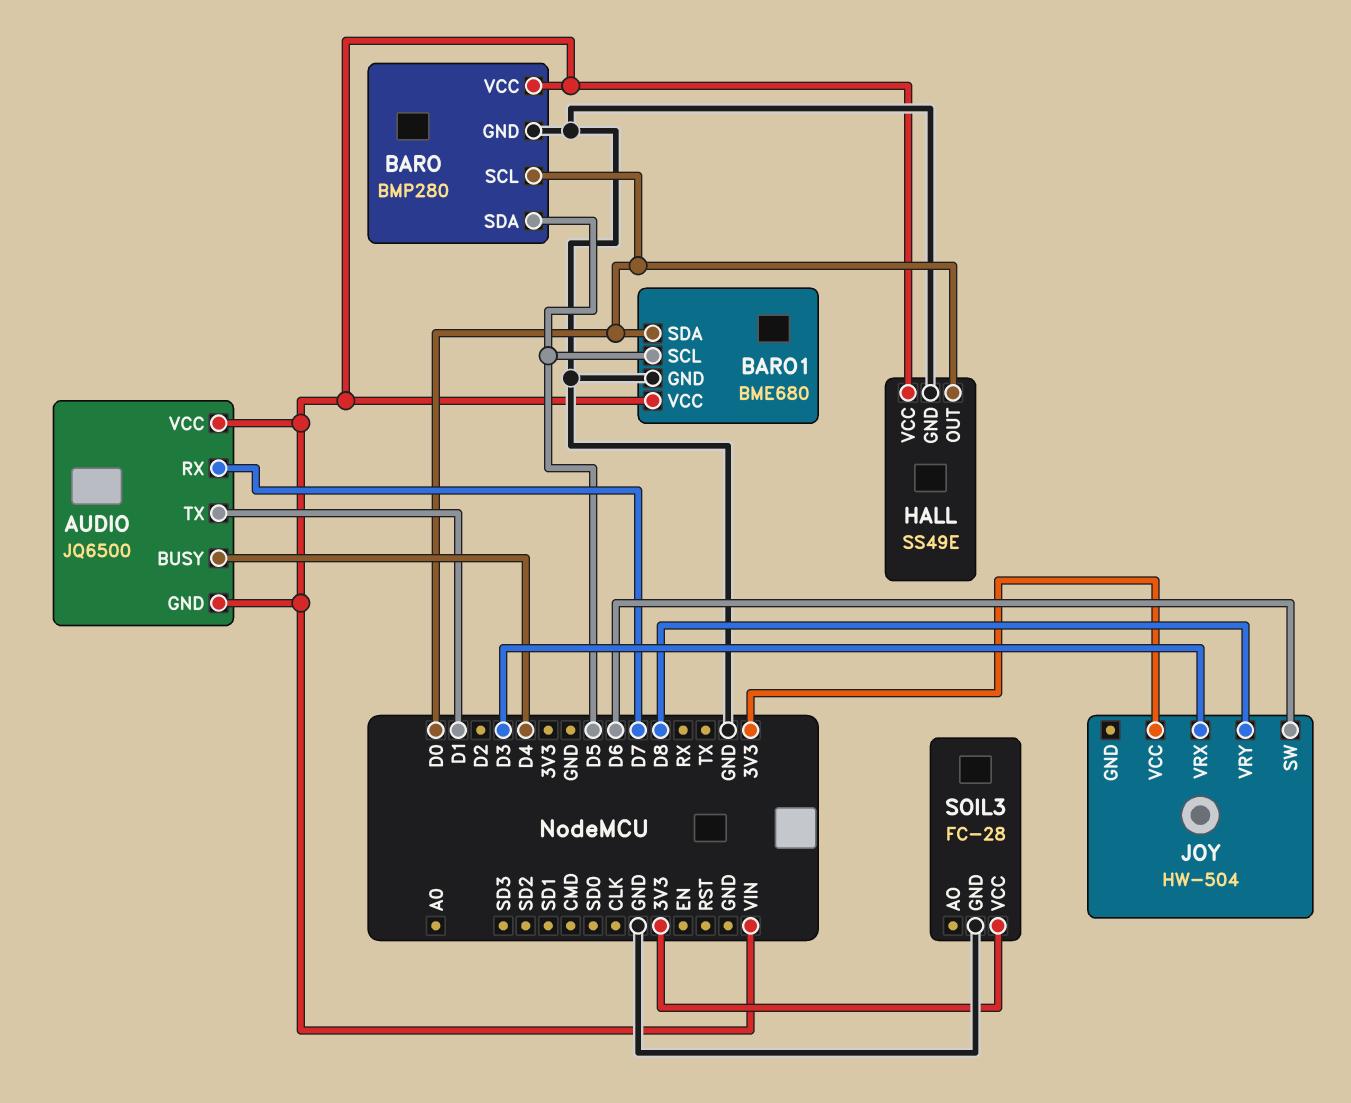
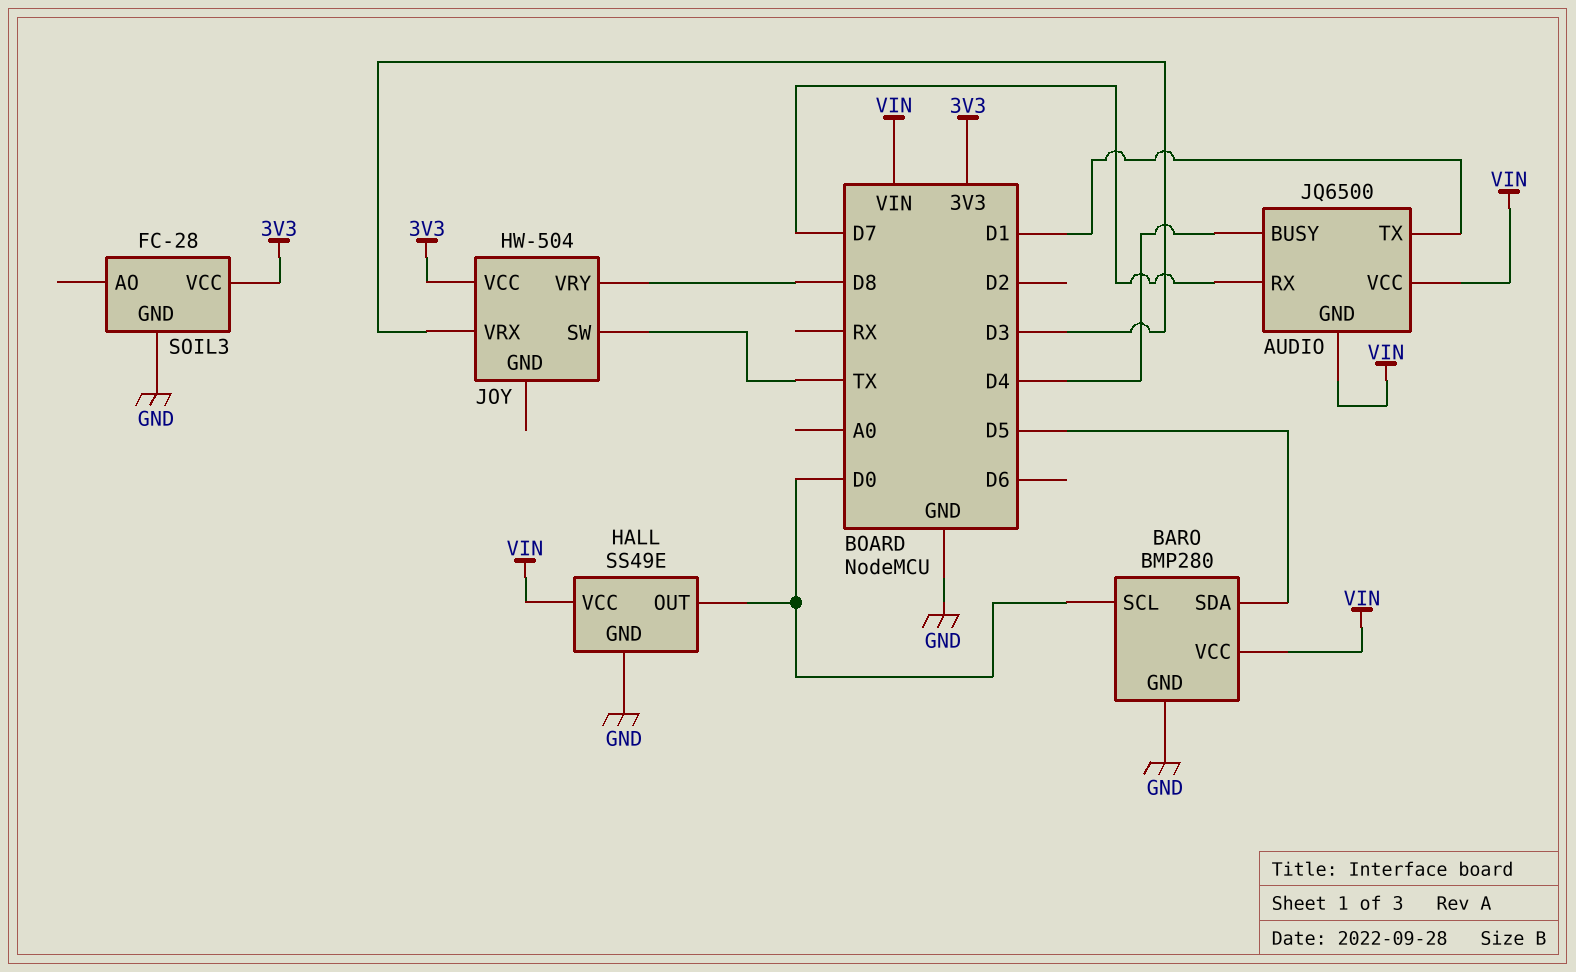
BARO1: BME680 -> none
BARO1 pin GND: GND -> none
BARO1 pin SCL: D5 -> none
BARO1 pin SDA: D0 -> none
BARO1 pin VCC: VIN -> none
JOY pin SW: D6 -> TX

